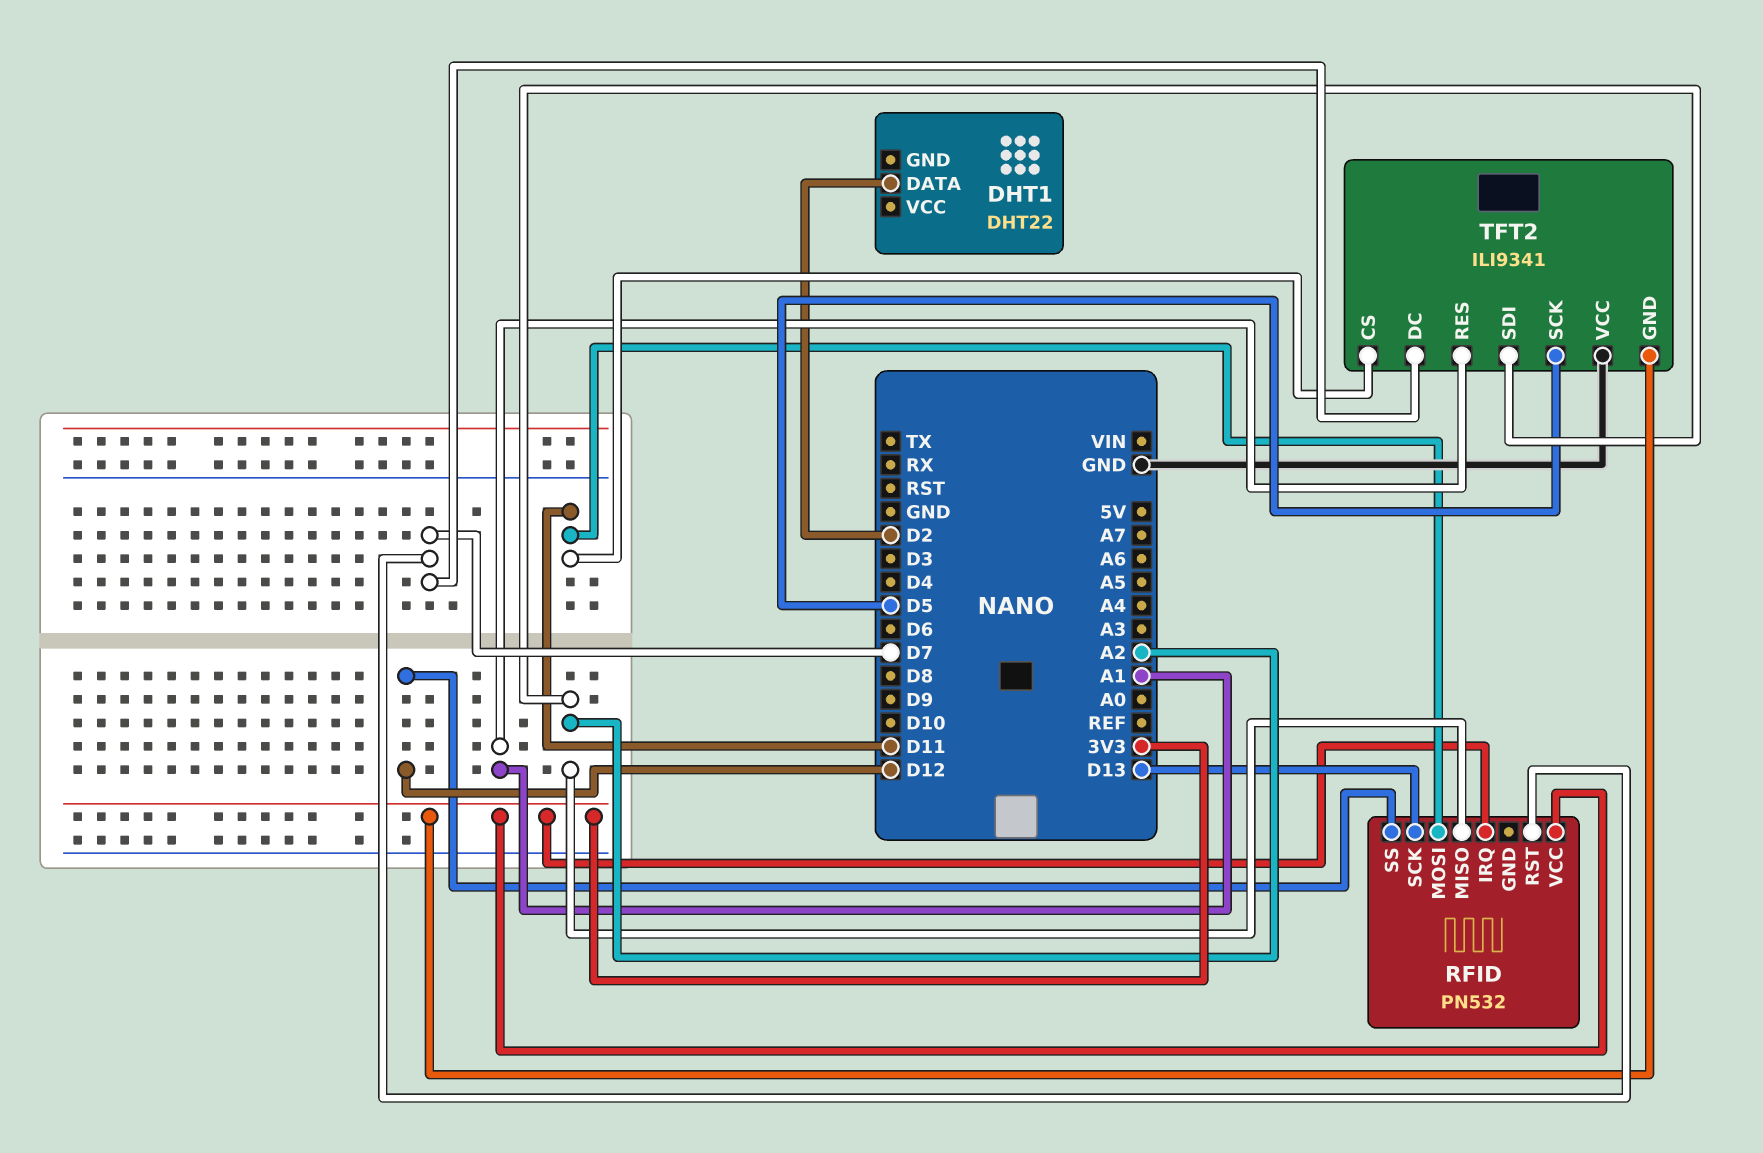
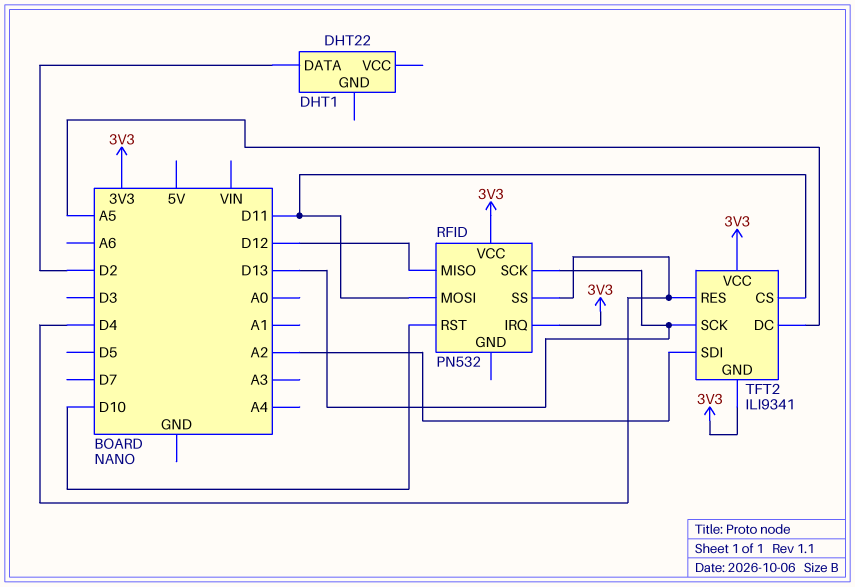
RFID pin MISO: A2 -> D12
RFID pin RST: D7 -> D10
RFID pin SS: D12 -> D4
TFT2 pin DC: D7 -> A5
TFT2 pin RES: A1 -> D4
TFT2 pin SCK: D5 -> D13
TFT2 pin VCC: GND -> 3V3

